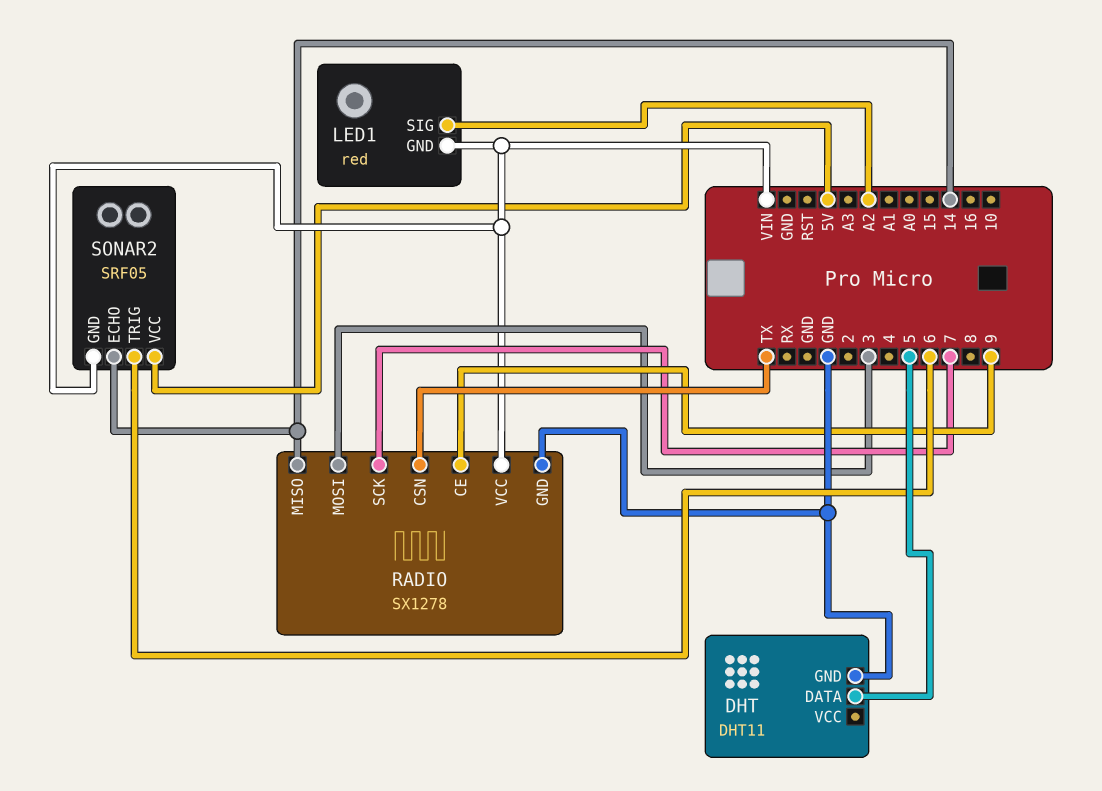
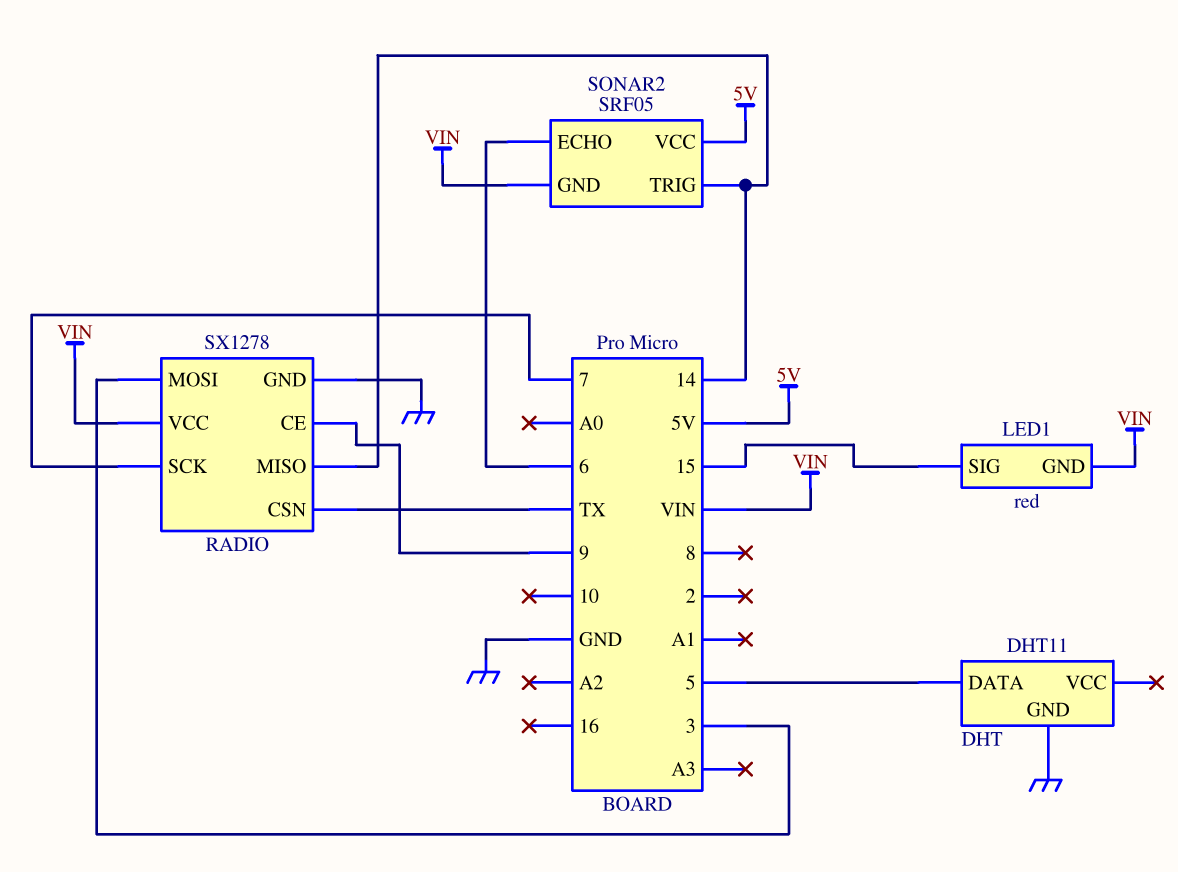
LED1 pin SIG: A2 -> 15
SONAR2 pin ECHO: 14 -> 6
SONAR2 pin TRIG: 6 -> 14

